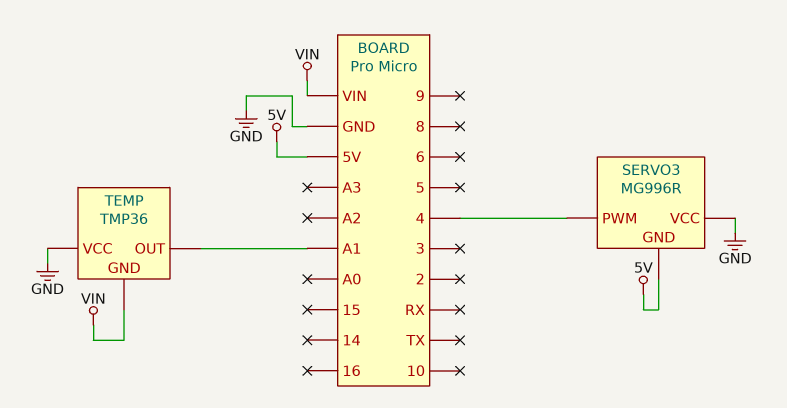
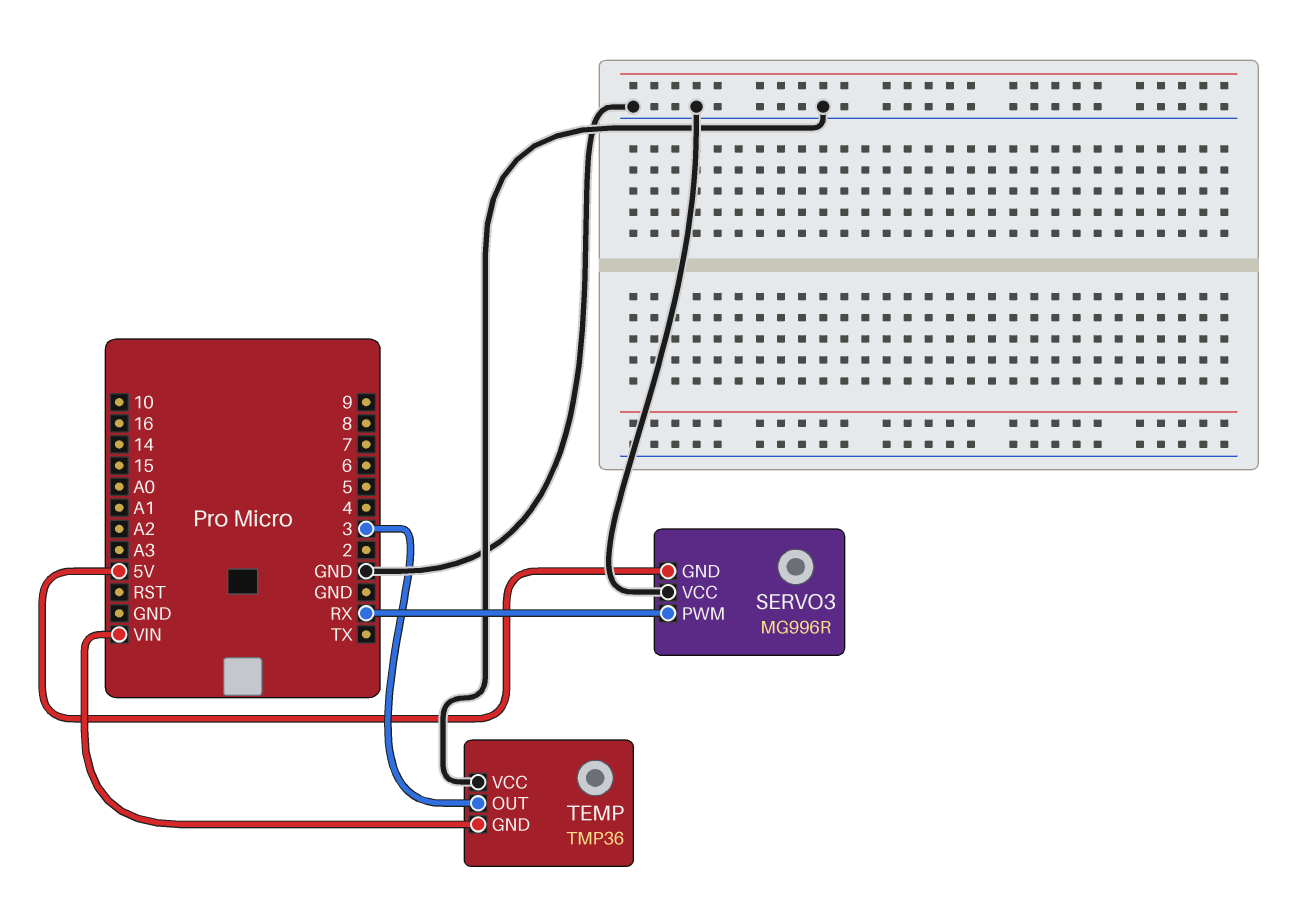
SERVO3 pin PWM: 4 -> RX
TEMP pin OUT: A1 -> 3

